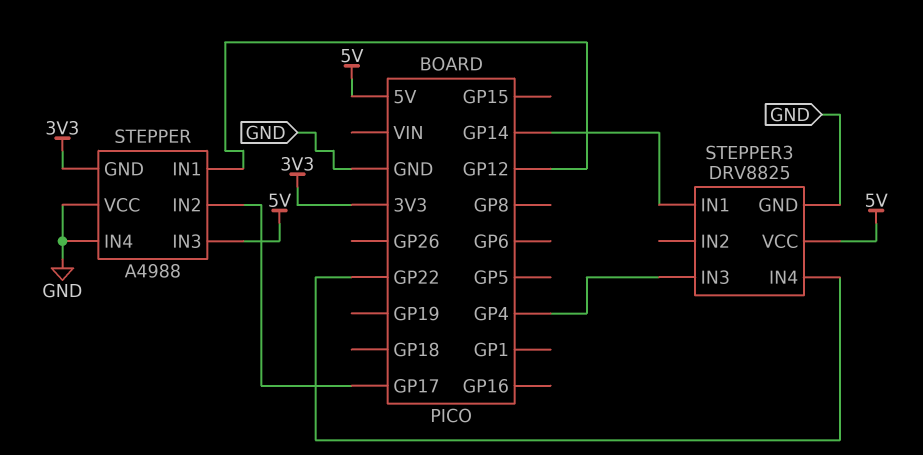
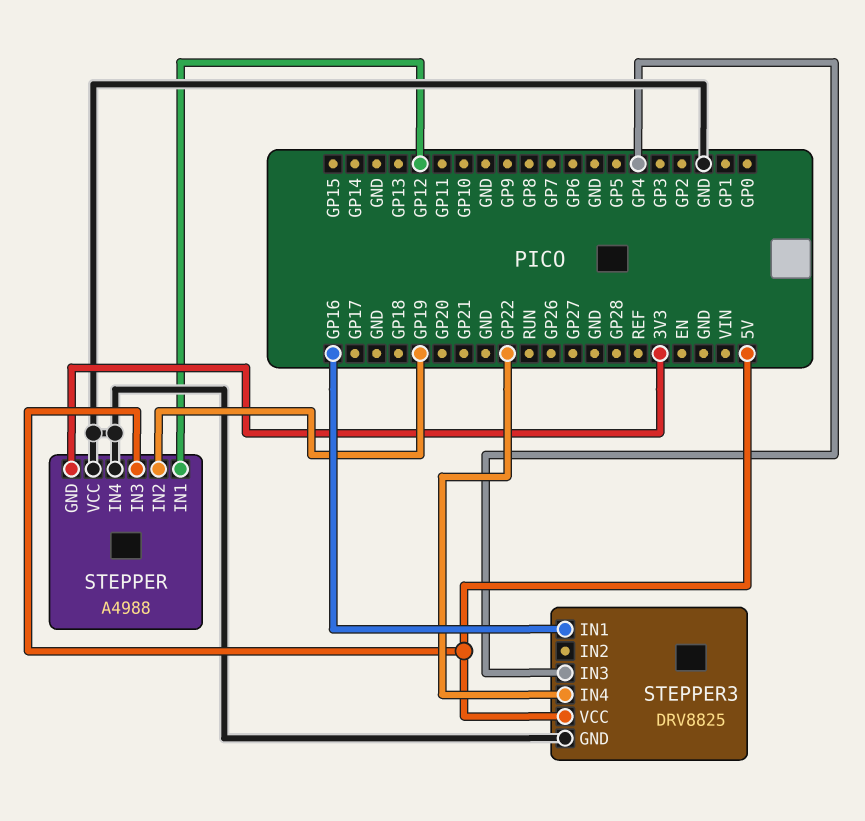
STEPPER pin IN2: GP17 -> GP19
STEPPER3 pin IN1: GP14 -> GP16

